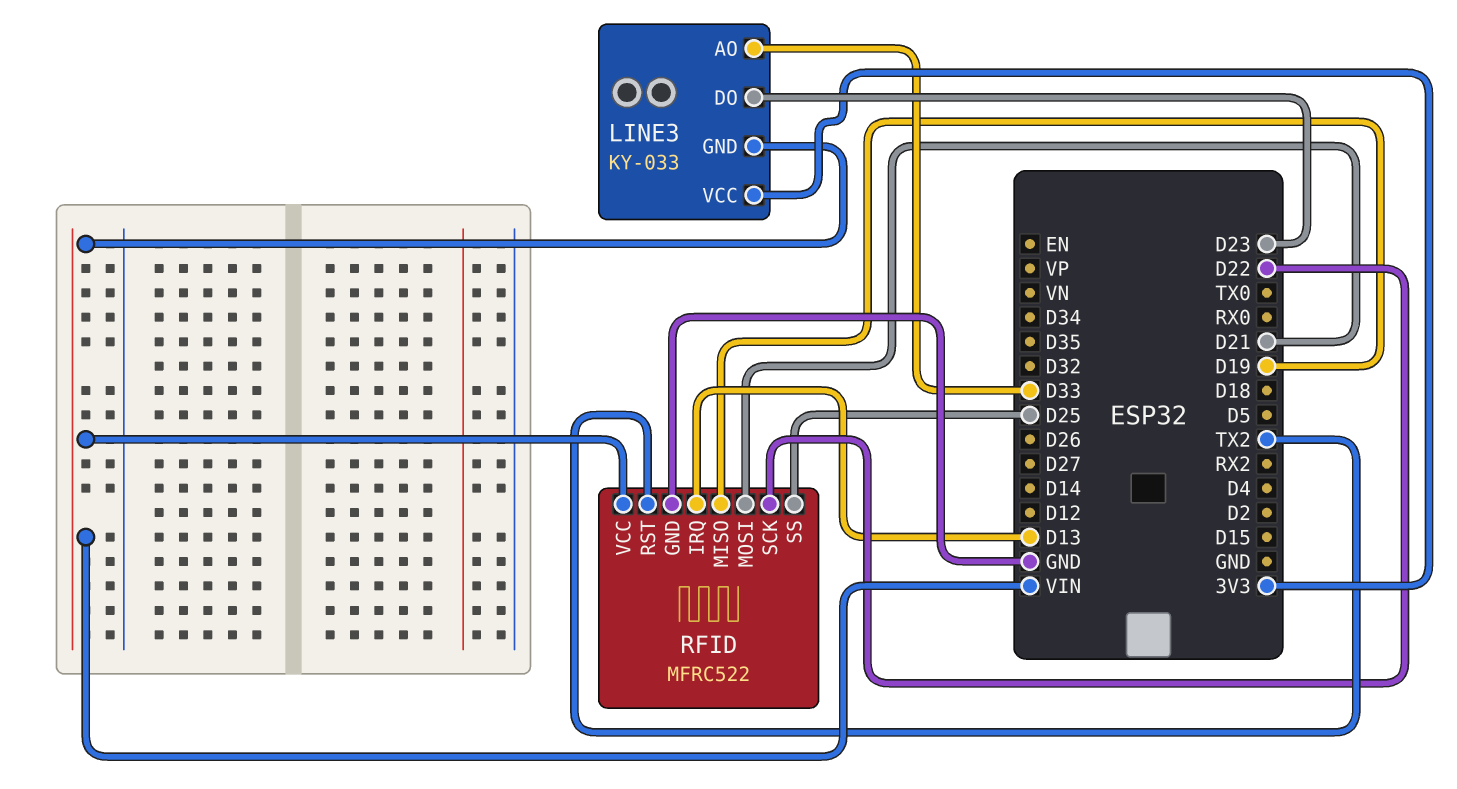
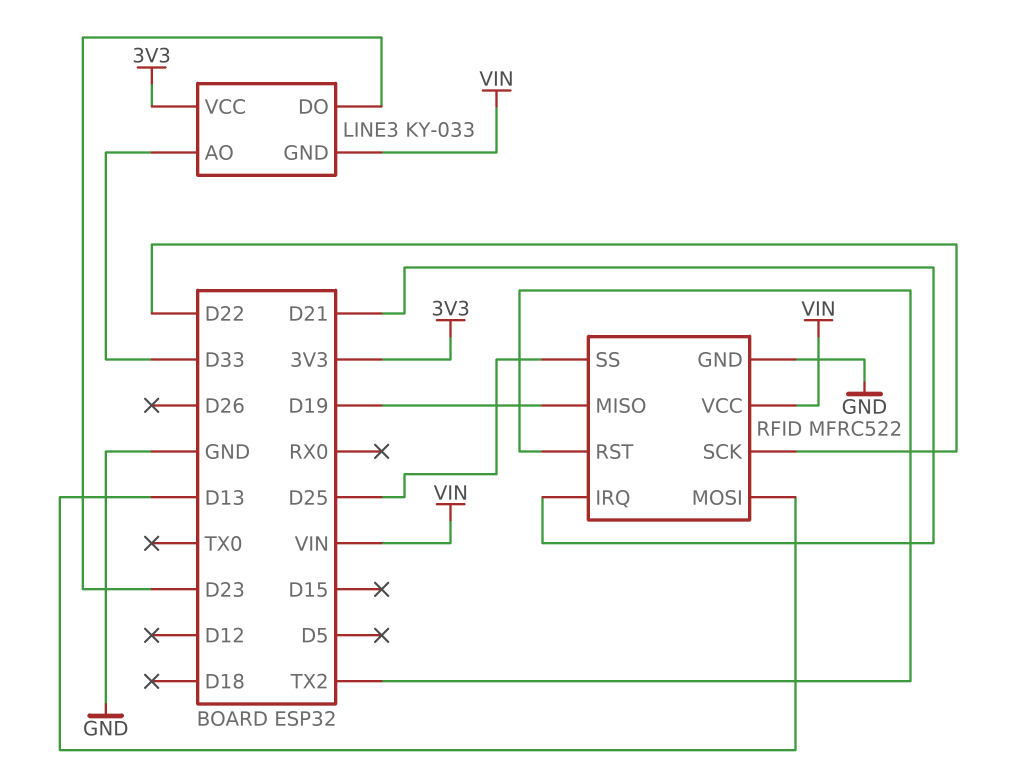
RFID pin IRQ: D13 -> D21
RFID pin MOSI: D21 -> D13

